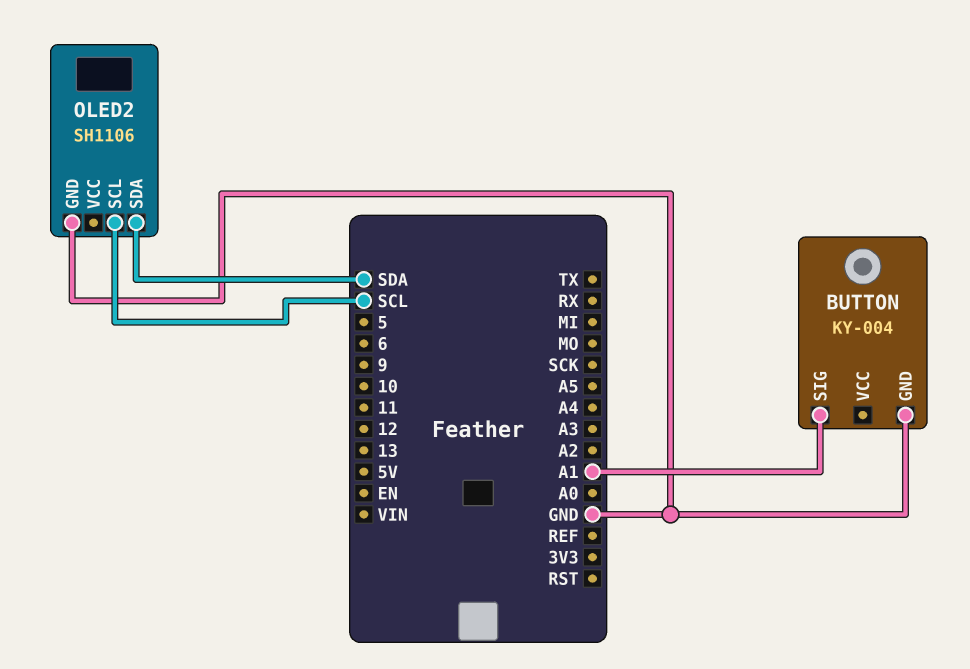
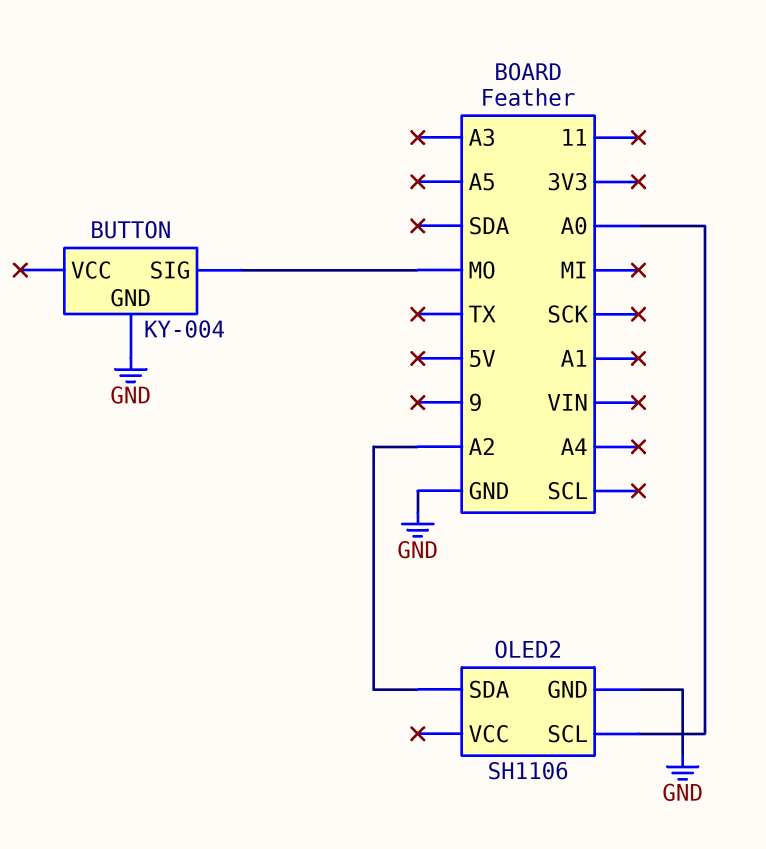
BUTTON pin SIG: A1 -> MO
OLED2 pin SCL: SCL -> A0
OLED2 pin SDA: SDA -> A2

